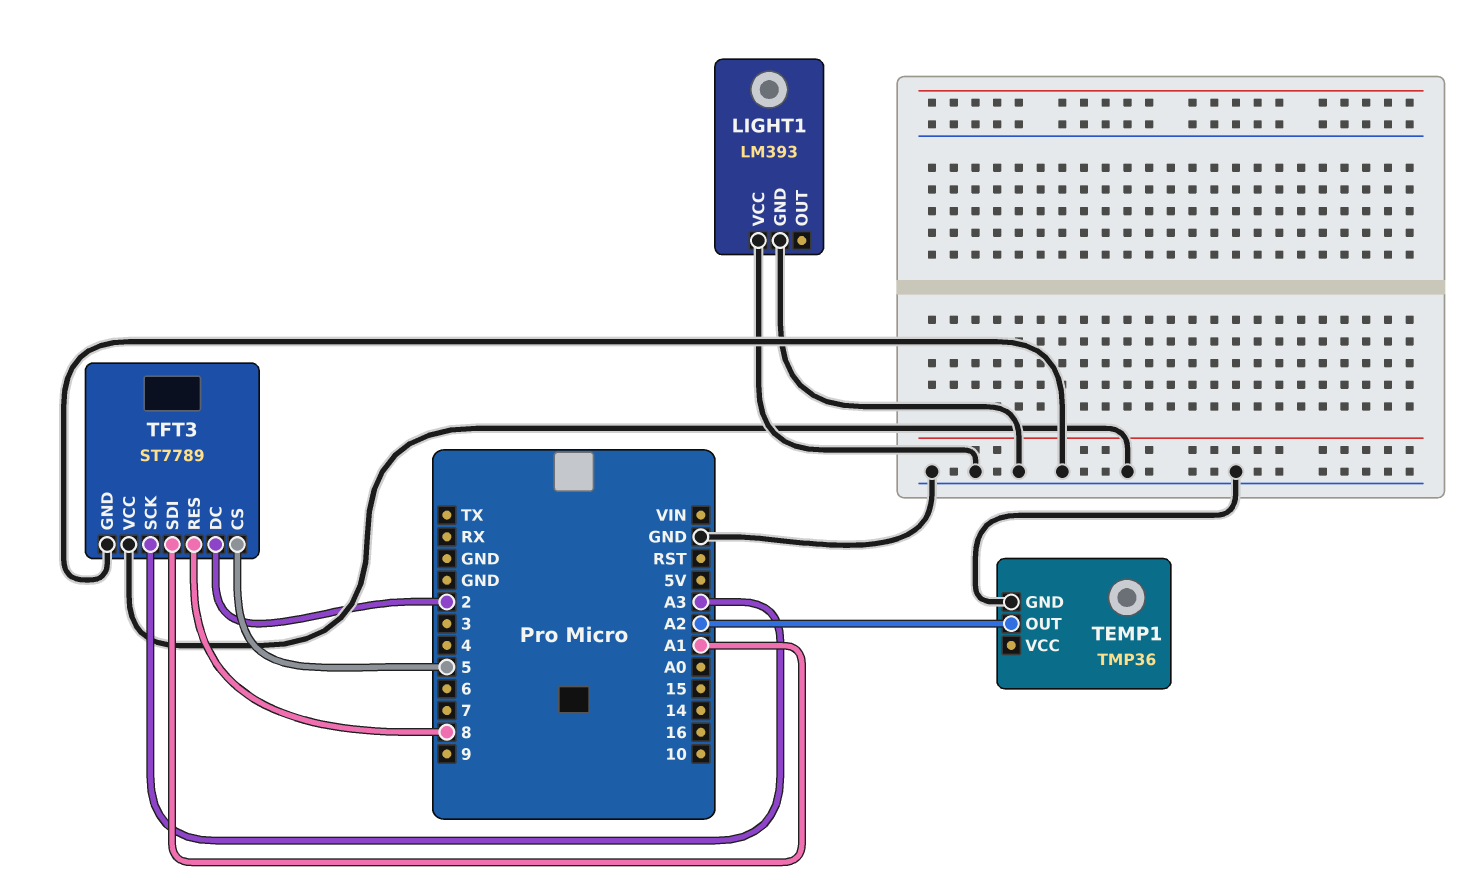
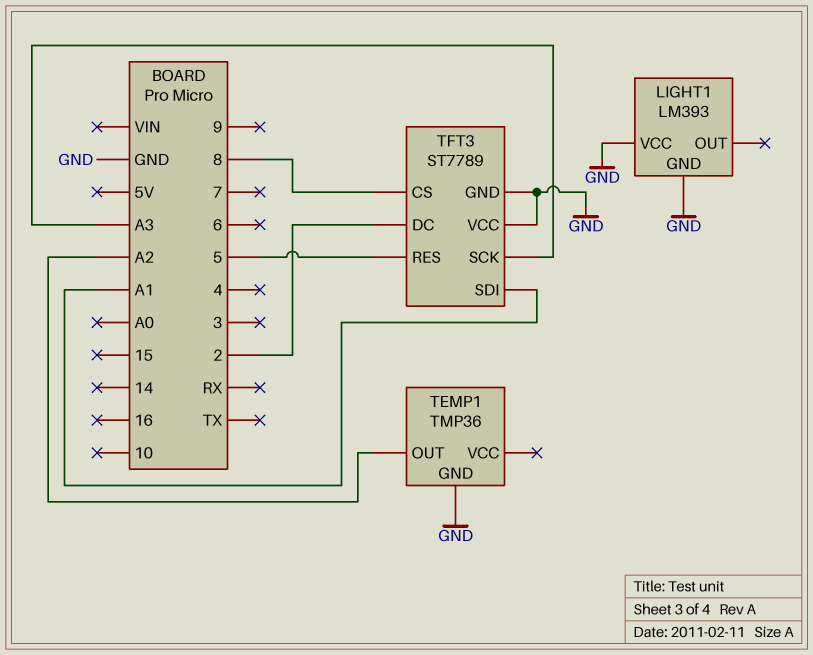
TFT3 pin CS: 5 -> 8
TFT3 pin RES: 8 -> 5

